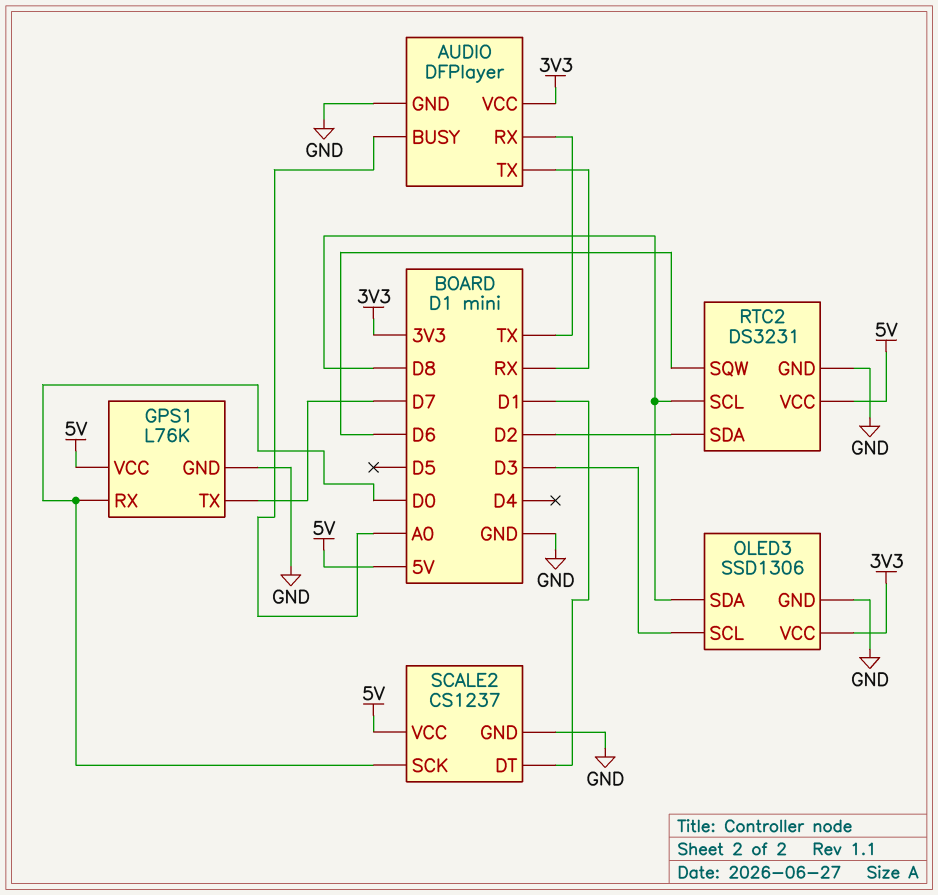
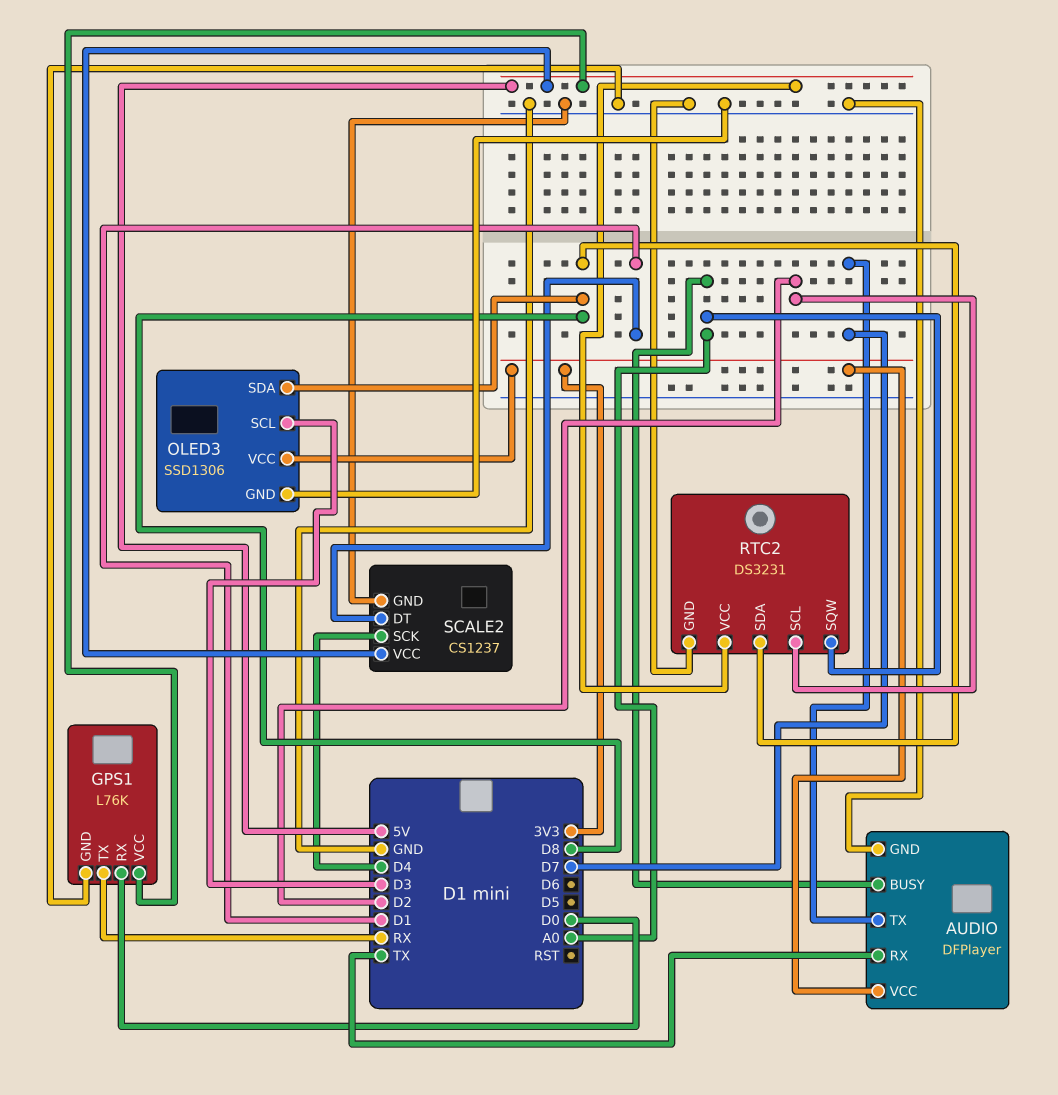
AUDIO pin TX: RX -> D7
GPS1 pin TX: D7 -> RX
RTC2 pin SCL: D8 -> D2
RTC2 pin SDA: D2 -> D8
RTC2 pin SQW: D6 -> A0
SCALE2 pin SCK: D0 -> D4

